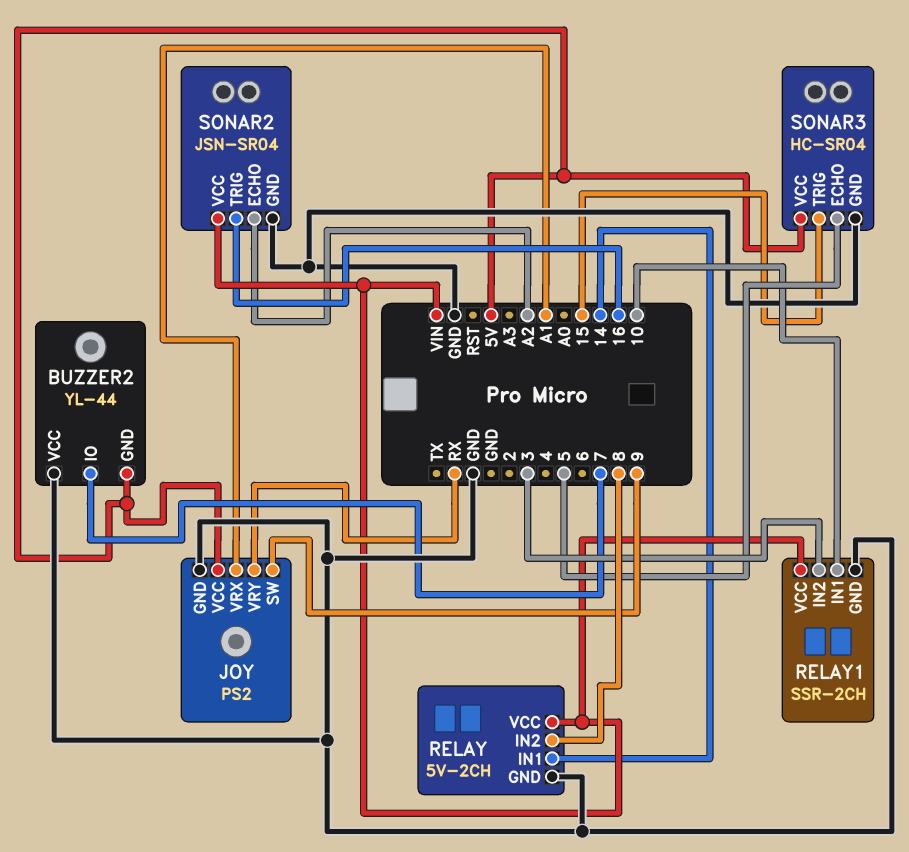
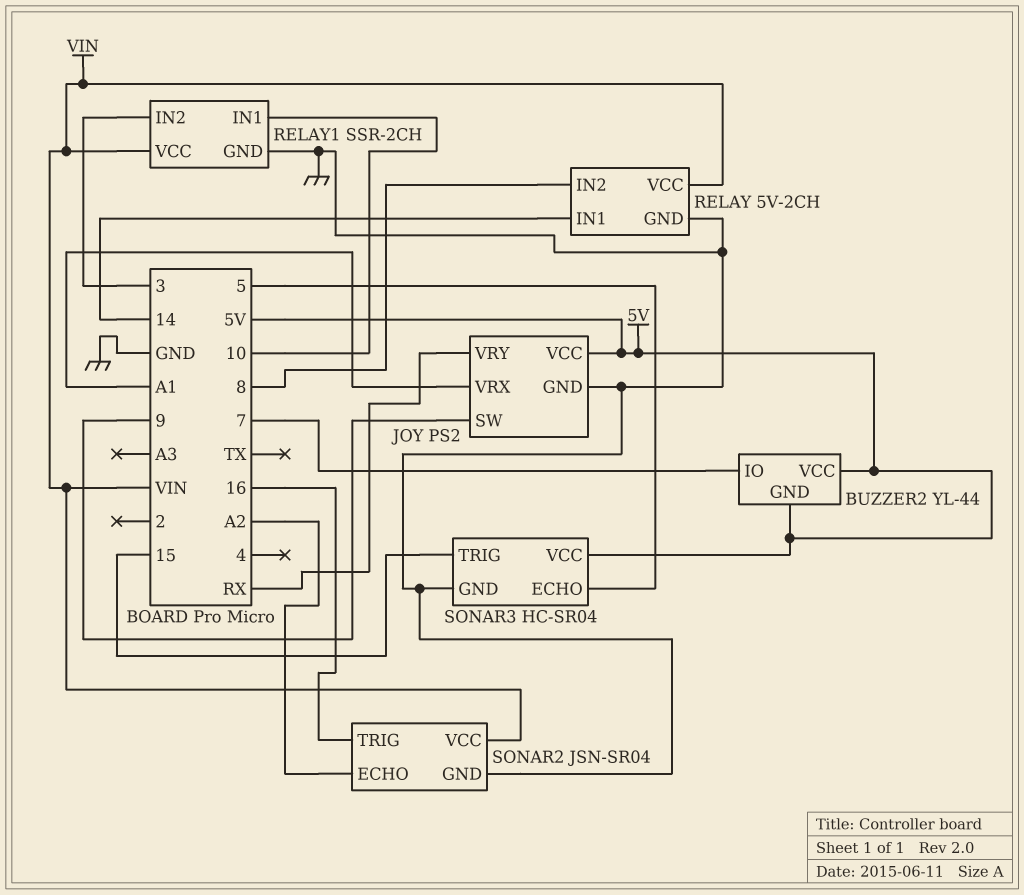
BUZZER2 pin VCC: GND -> 5V

